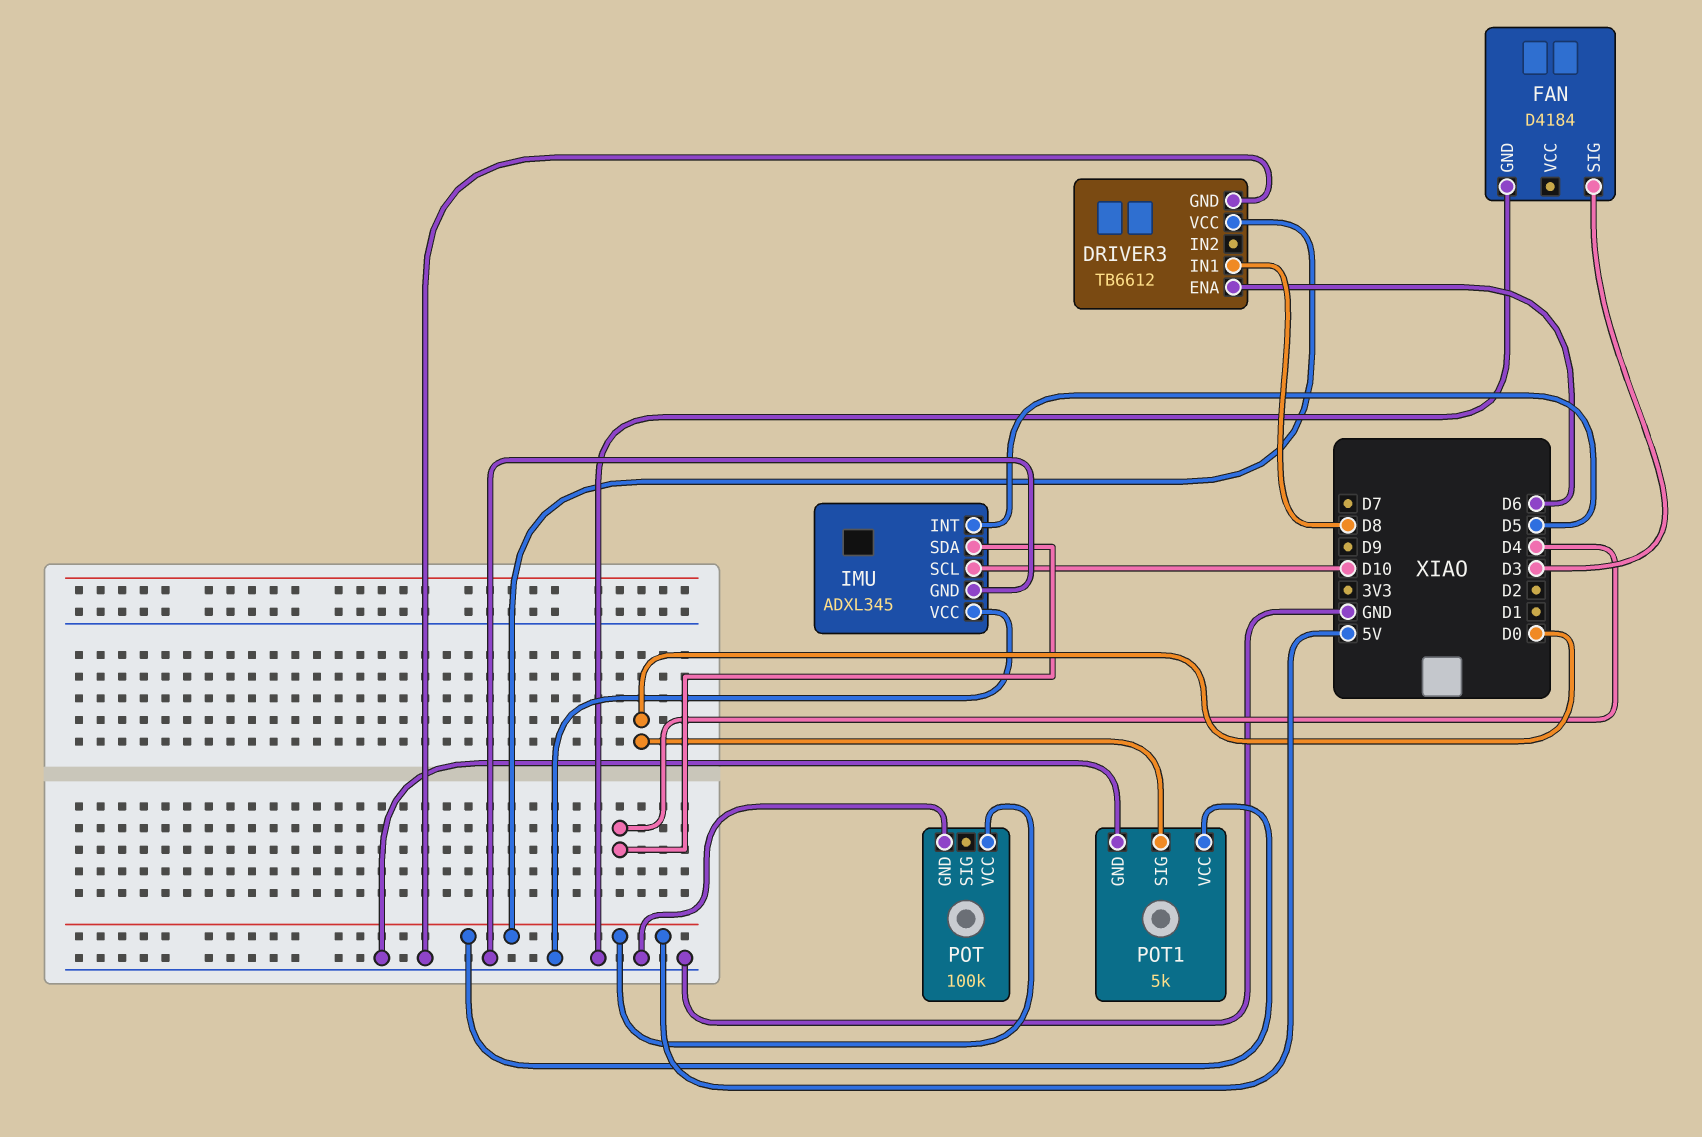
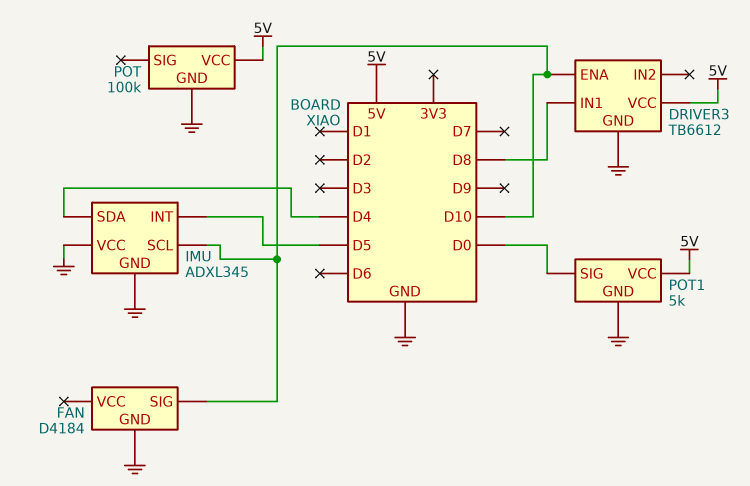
DRIVER3 pin ENA: D6 -> D10
FAN pin SIG: D3 -> D10

